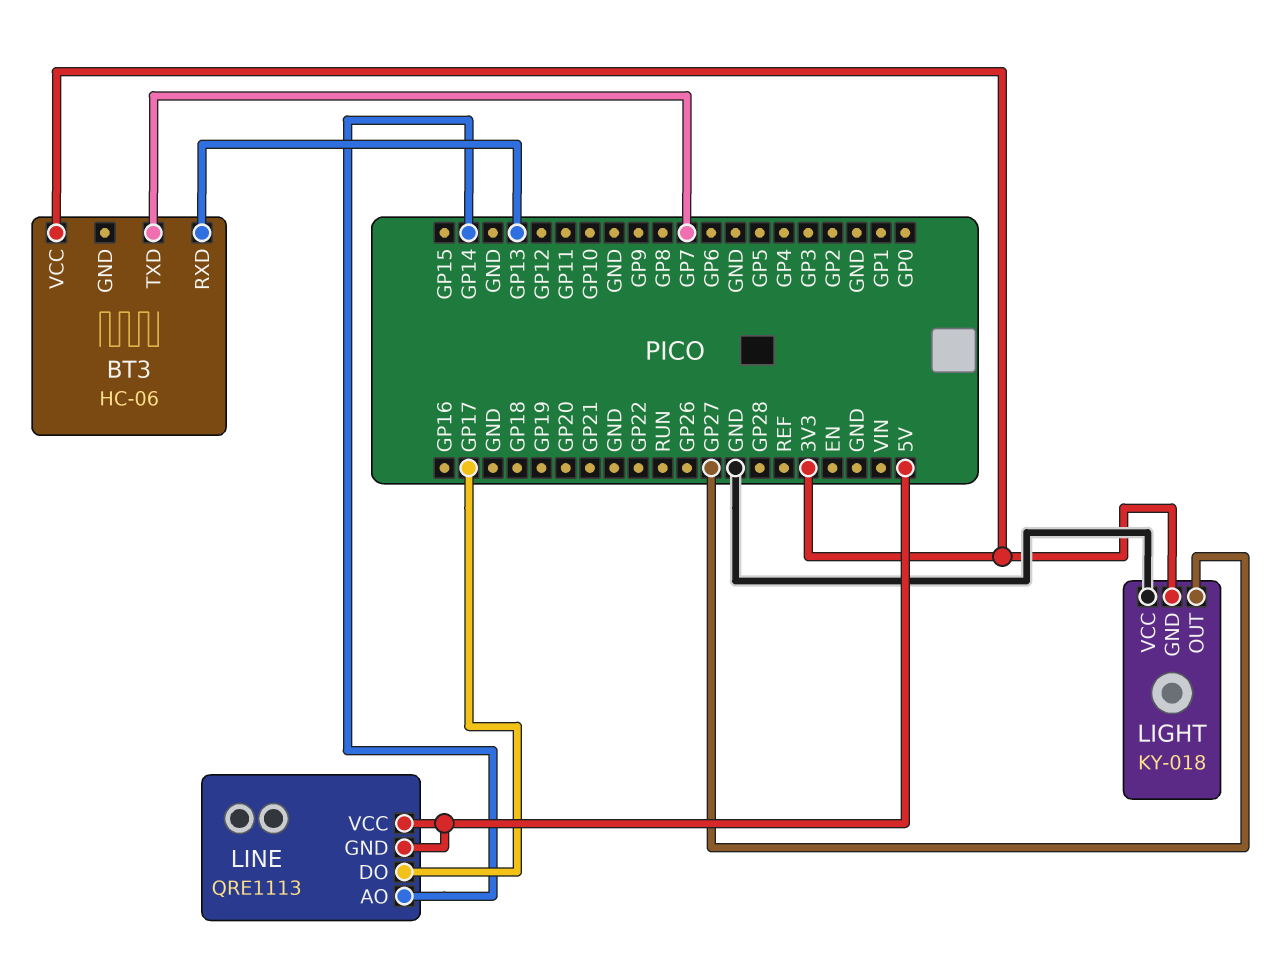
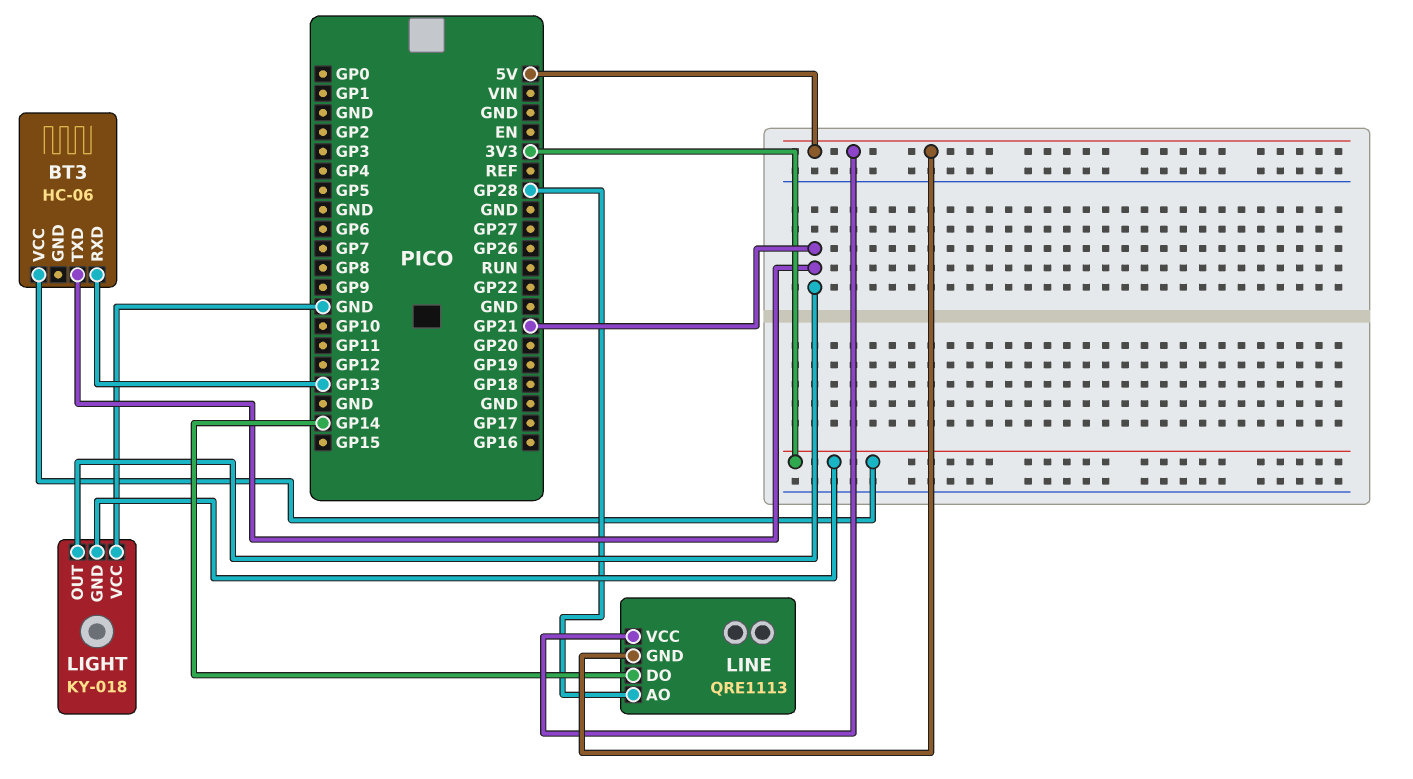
BT3 pin TXD: GP7 -> GP21
LIGHT pin OUT: GP27 -> GP21
LINE pin AO: GP14 -> GP28
LINE pin DO: GP17 -> GP14

